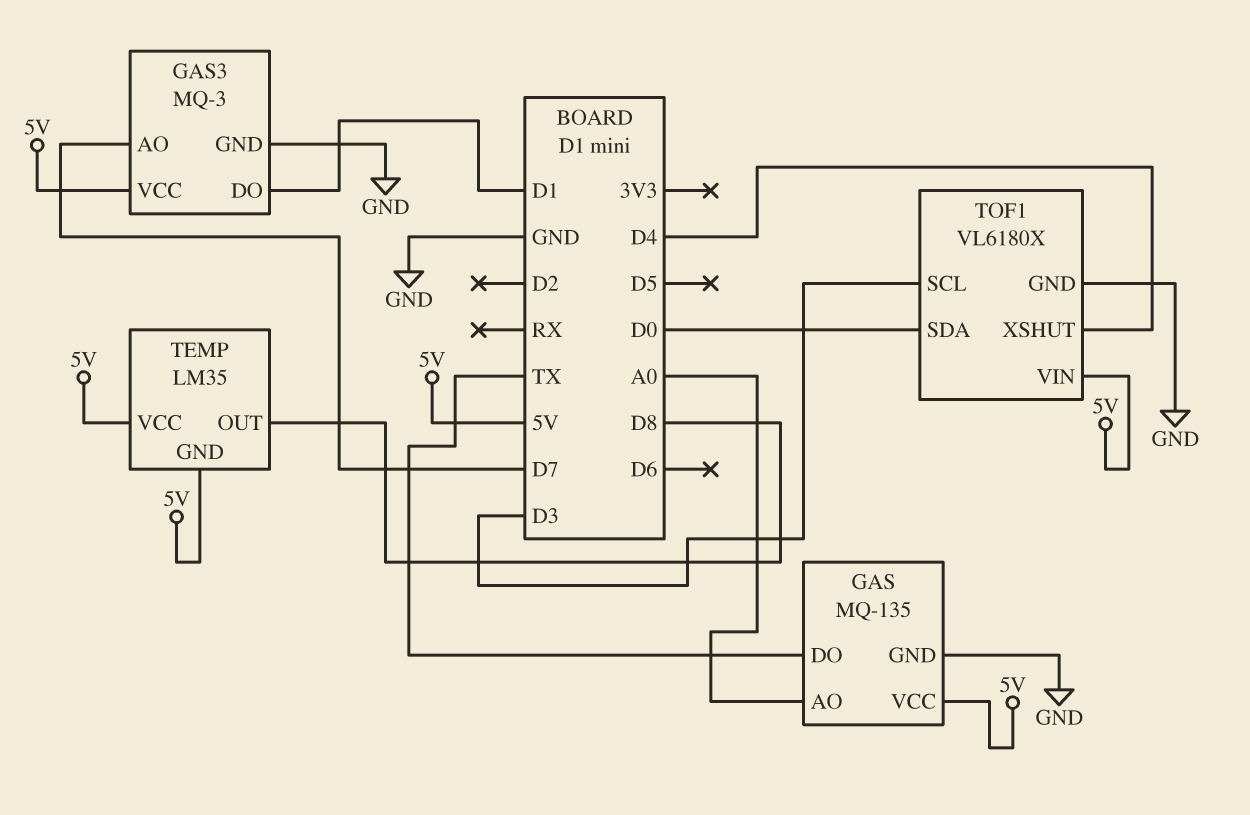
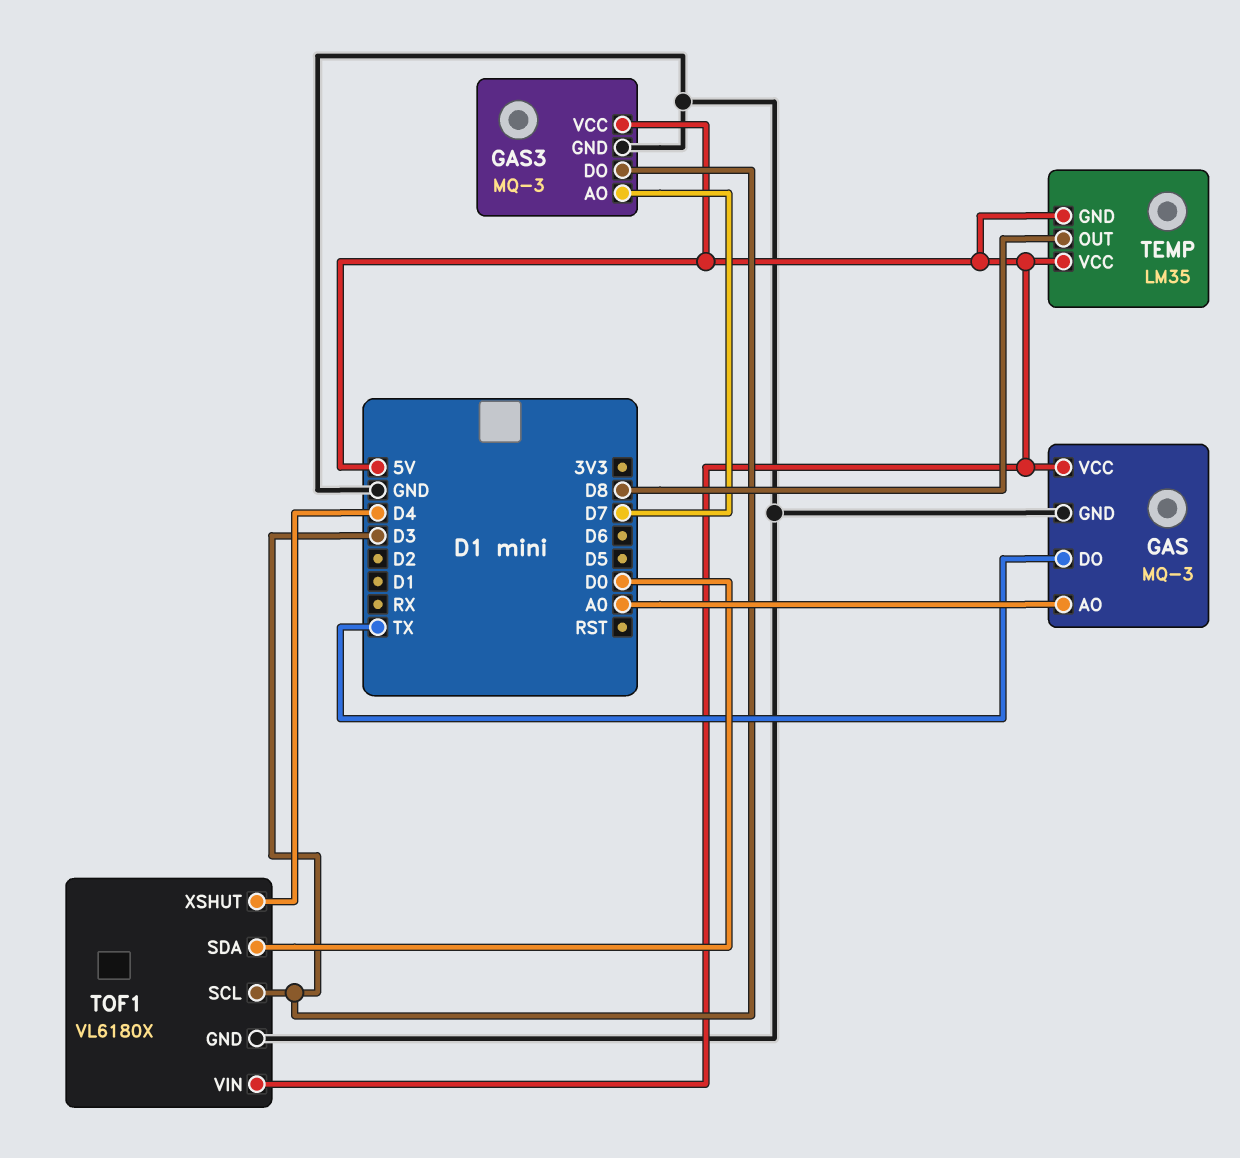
GAS: MQ-135 -> MQ-3
GAS3 pin DO: D1 -> D3

